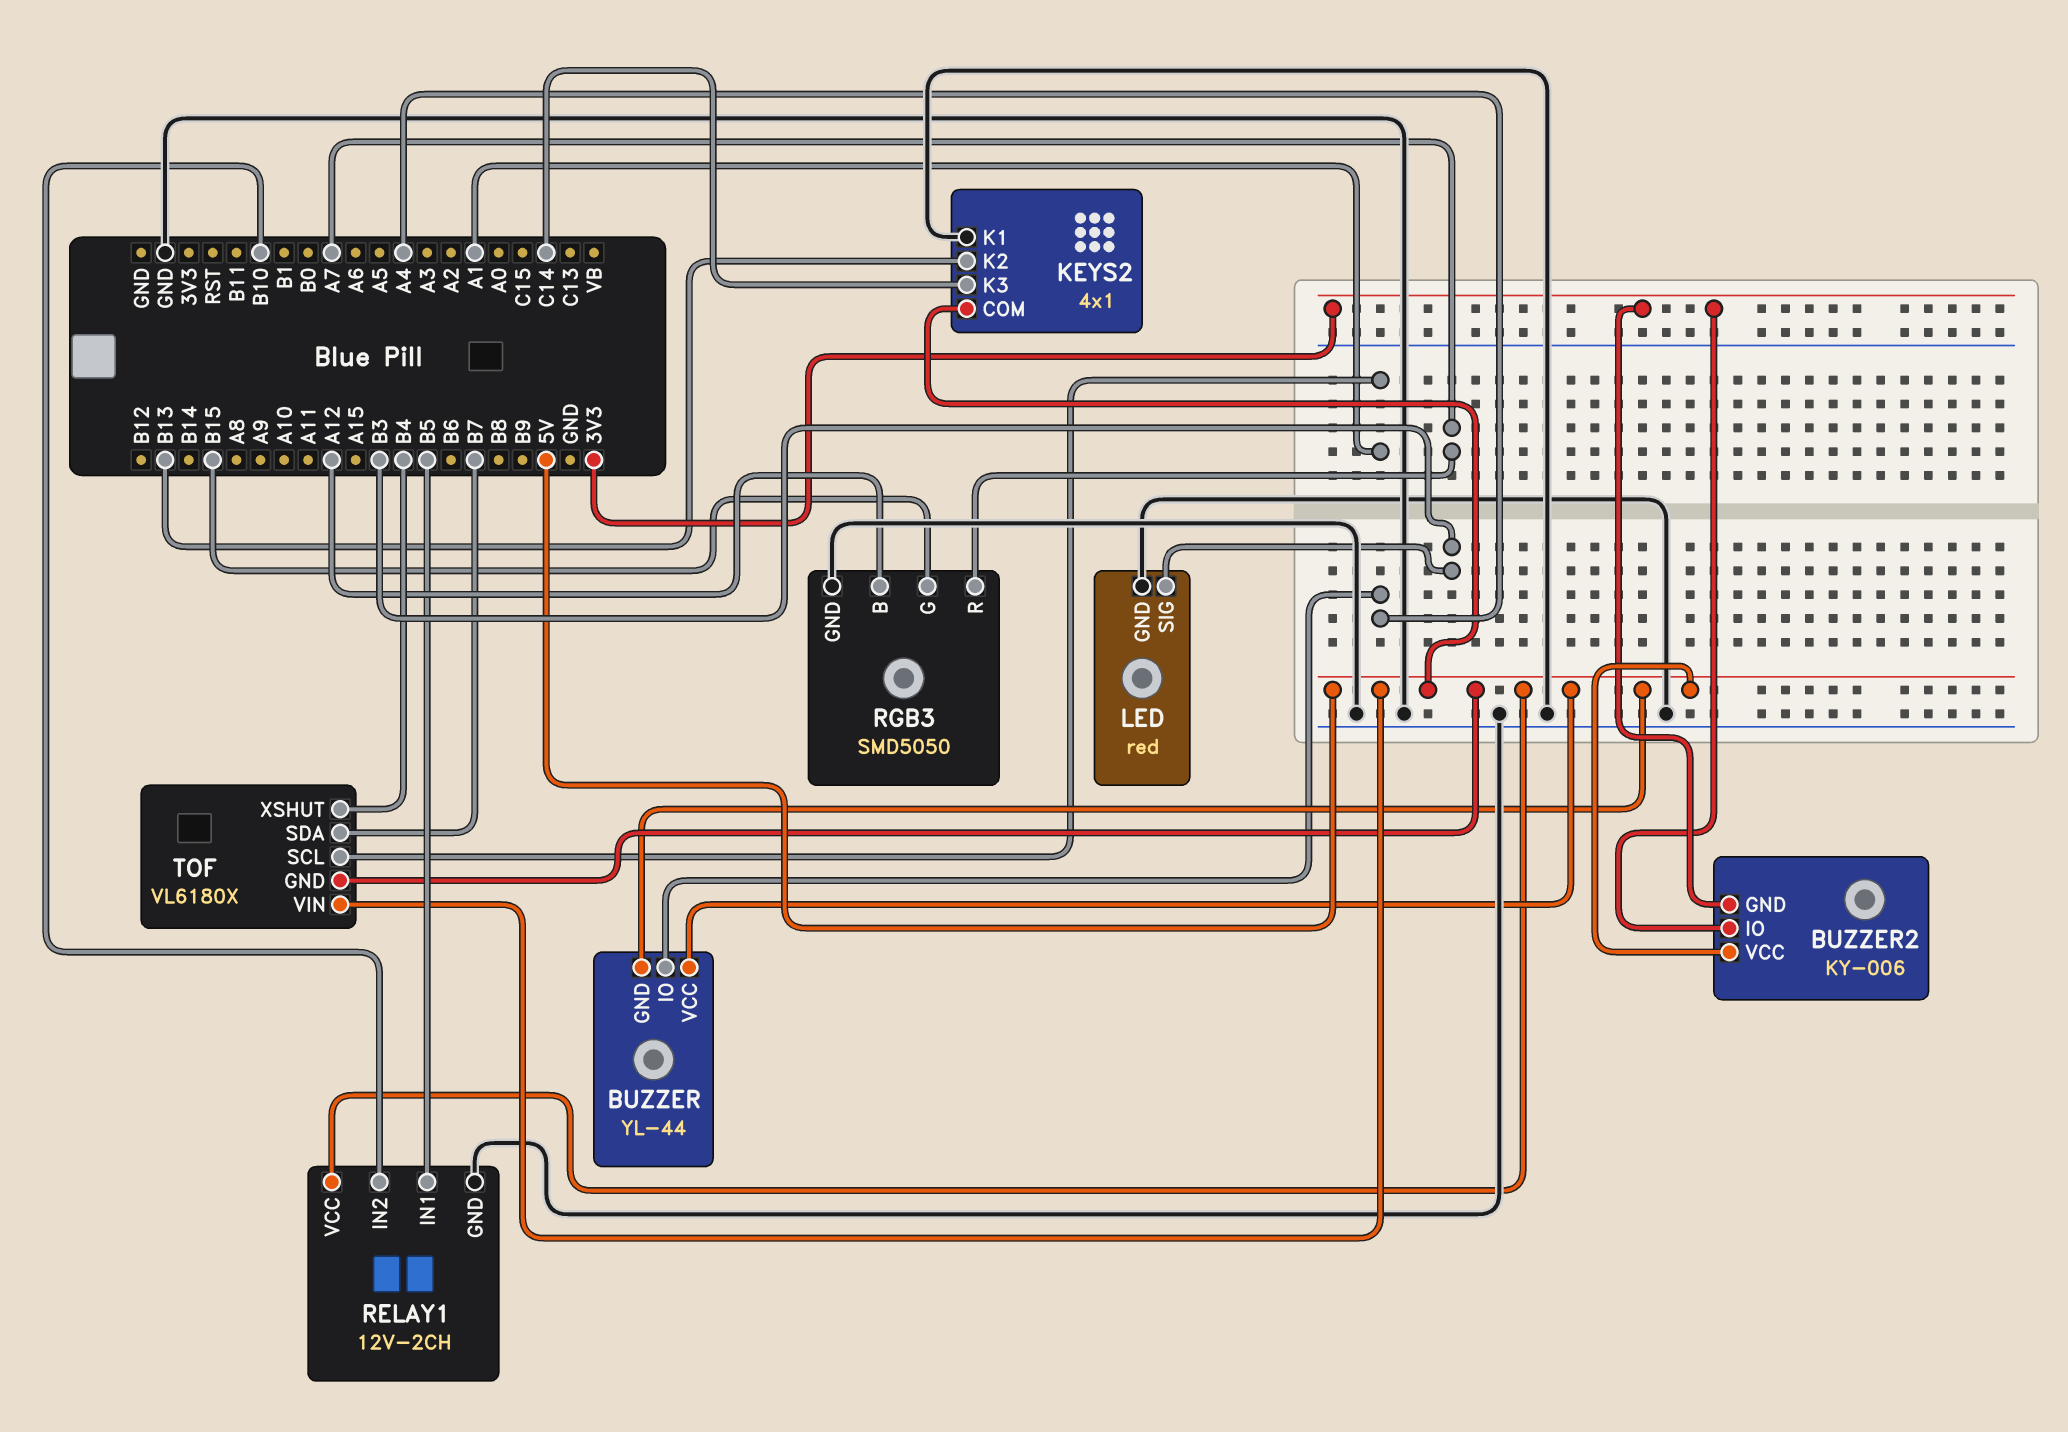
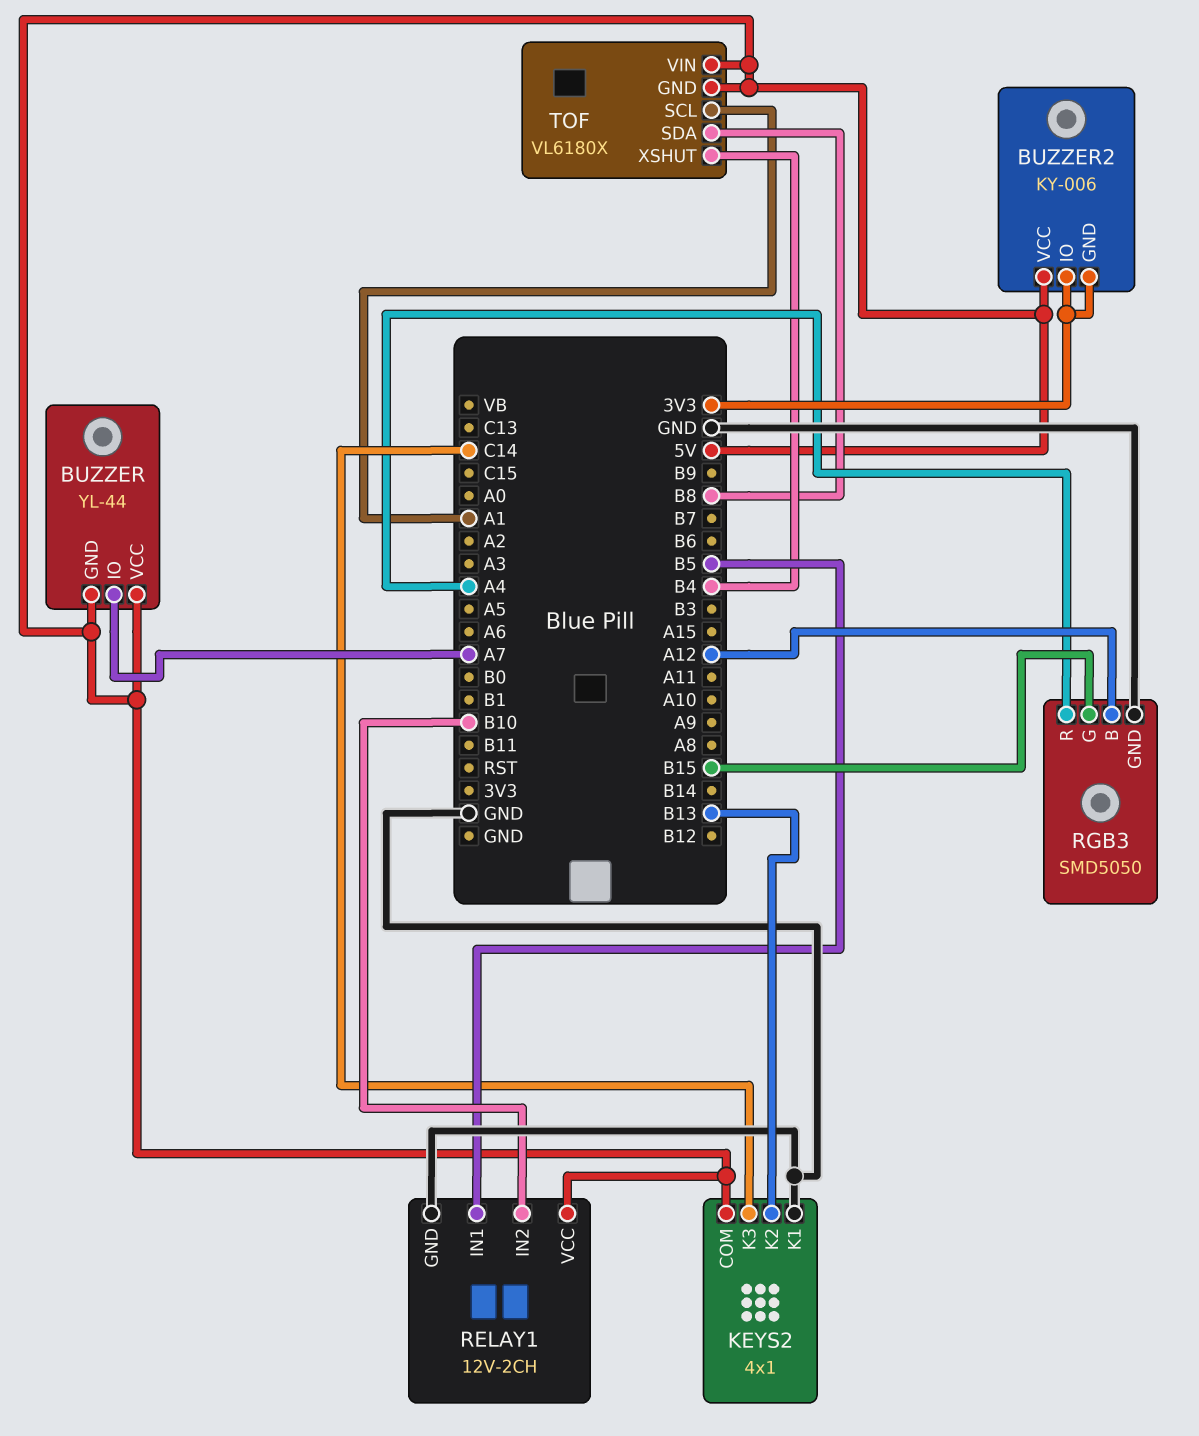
BUZZER pin IO: A4 -> A7
LED: red -> none
LED pin GND: GND -> none
LED pin SIG: B3 -> none
RGB3 pin R: A7 -> A4
TOF pin SDA: B7 -> B8

